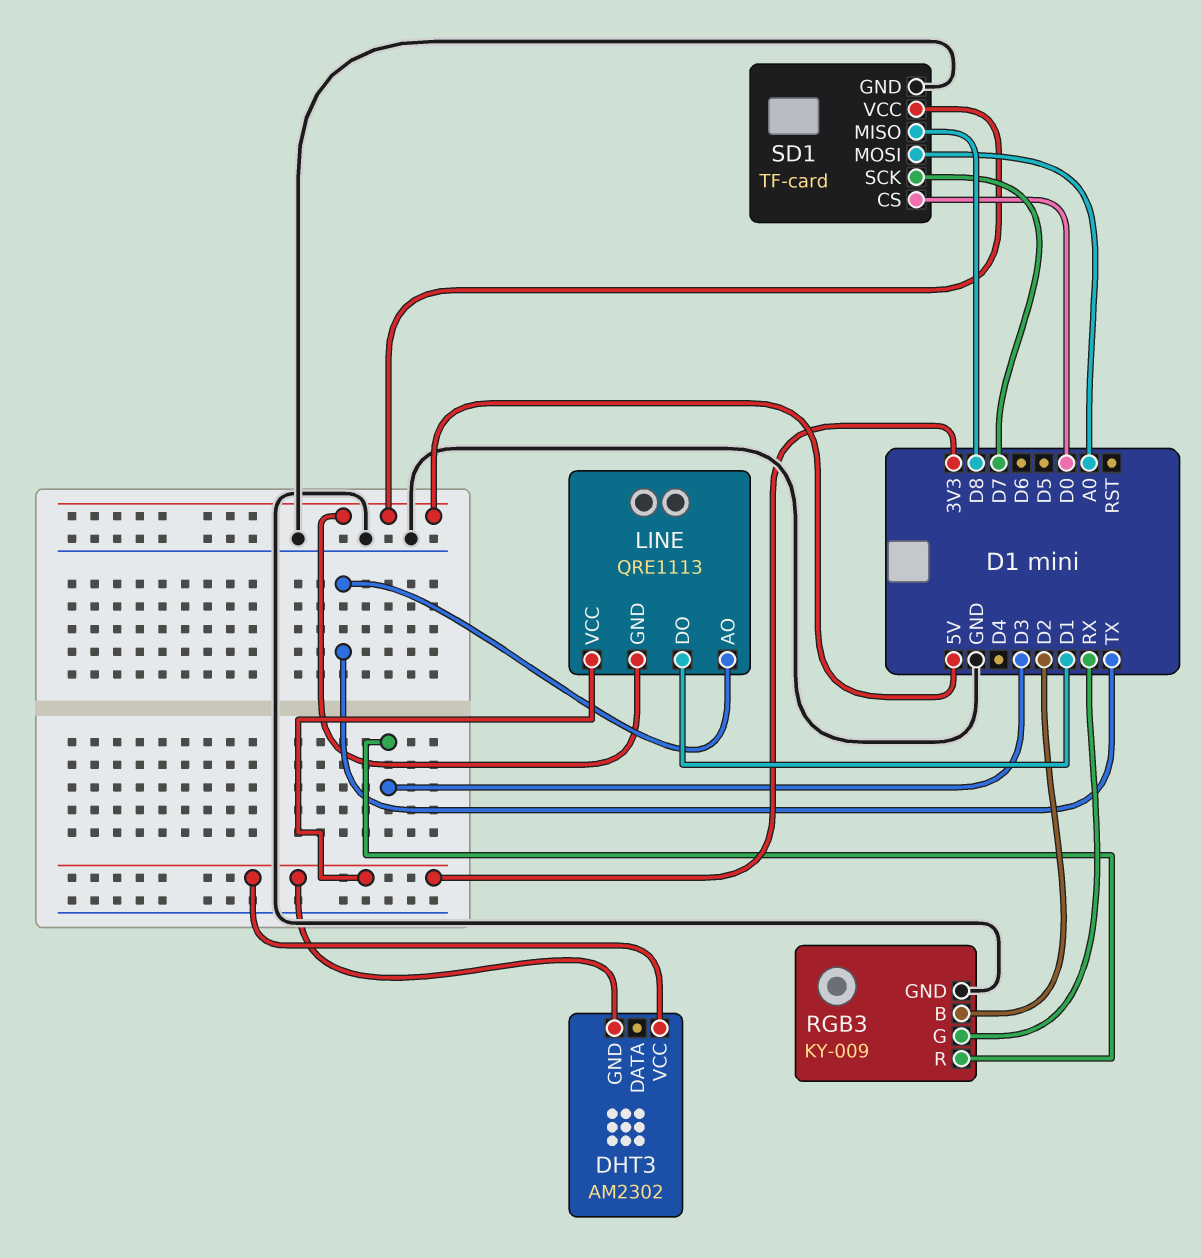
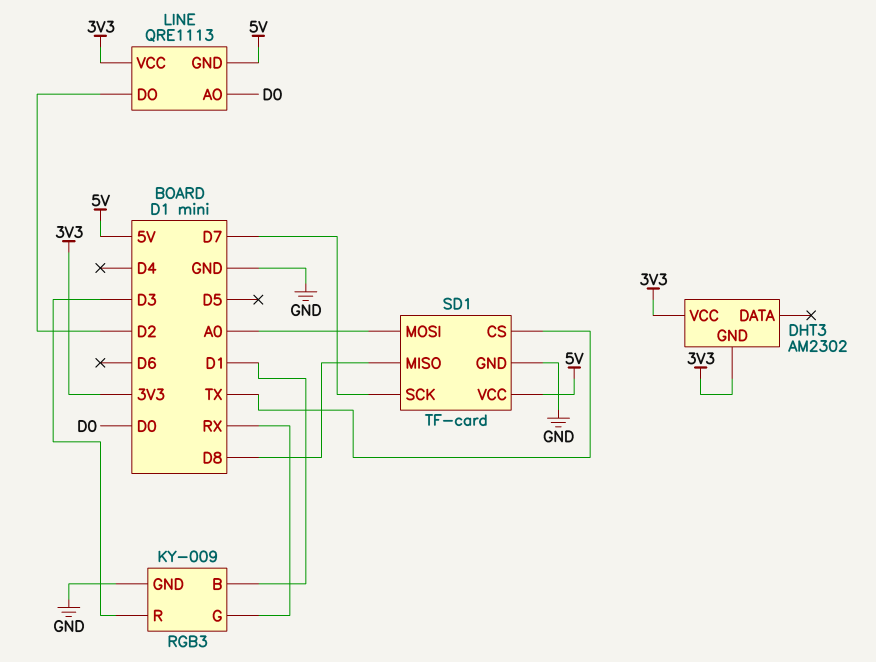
LINE pin AO: TX -> D0
LINE pin DO: D1 -> D2
RGB3 pin B: D2 -> D1
SD1 pin CS: D0 -> TX

